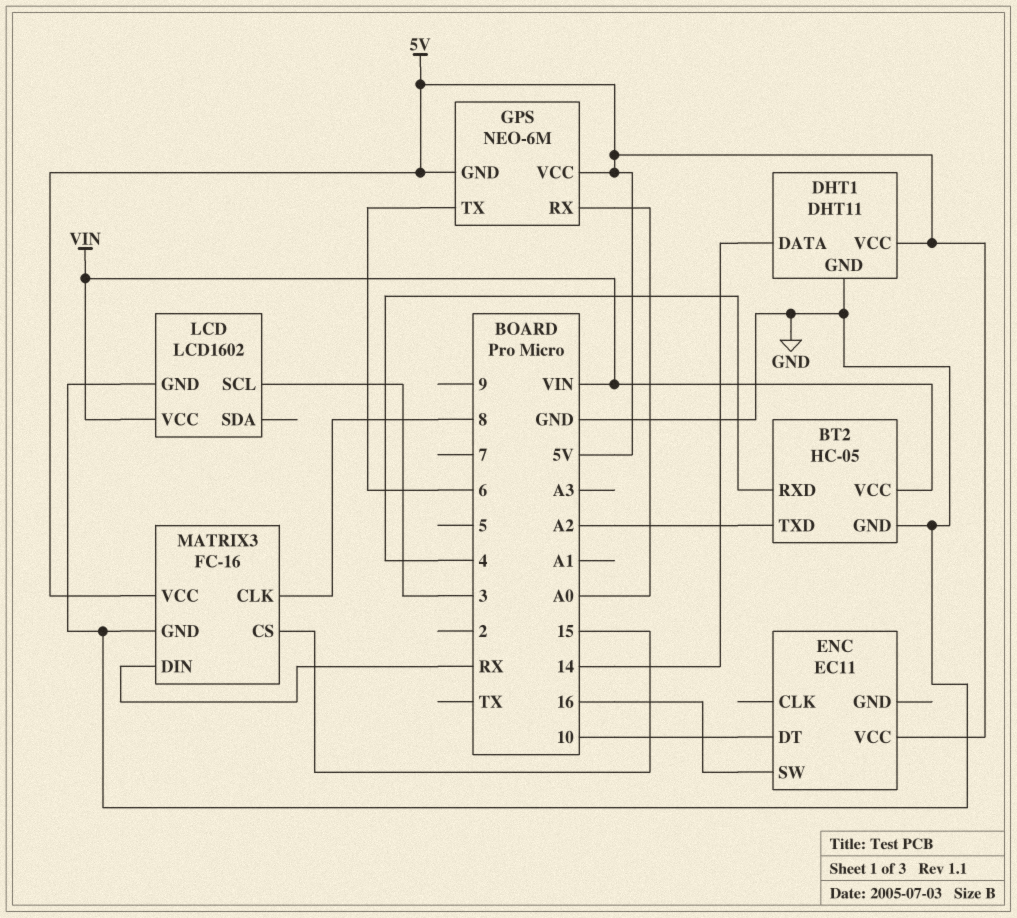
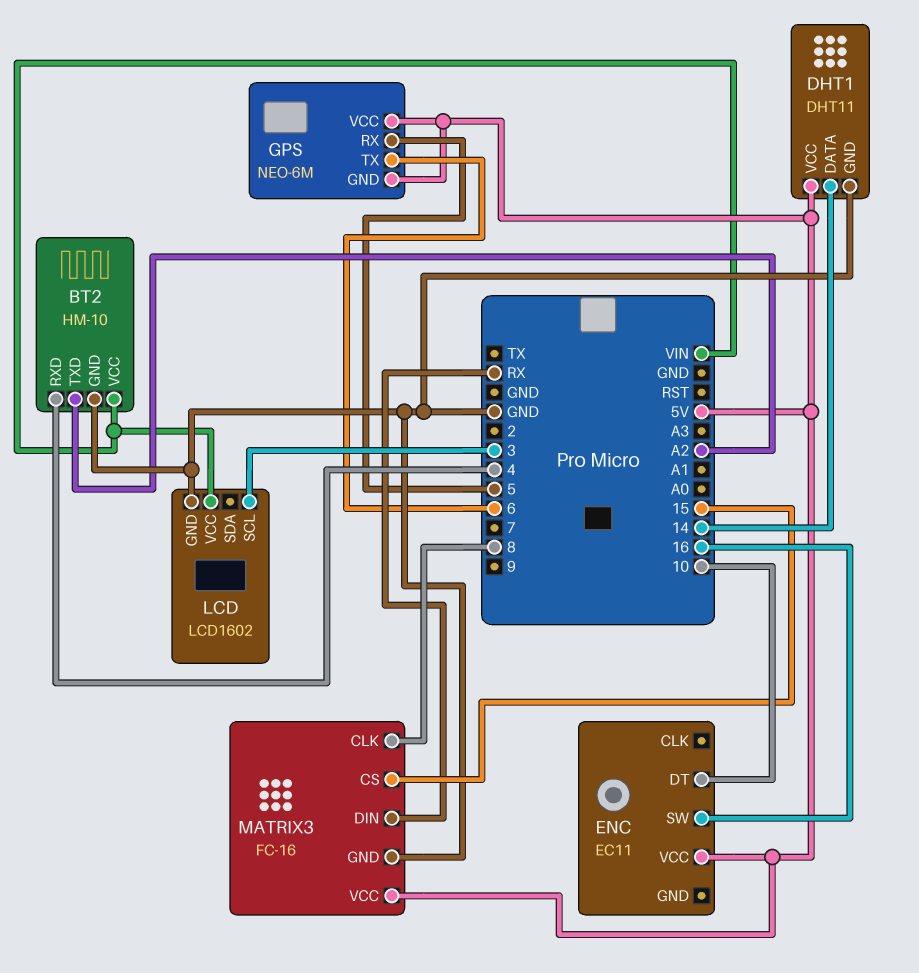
BT2: HC-05 -> HM-10
GPS pin RX: A0 -> 5

